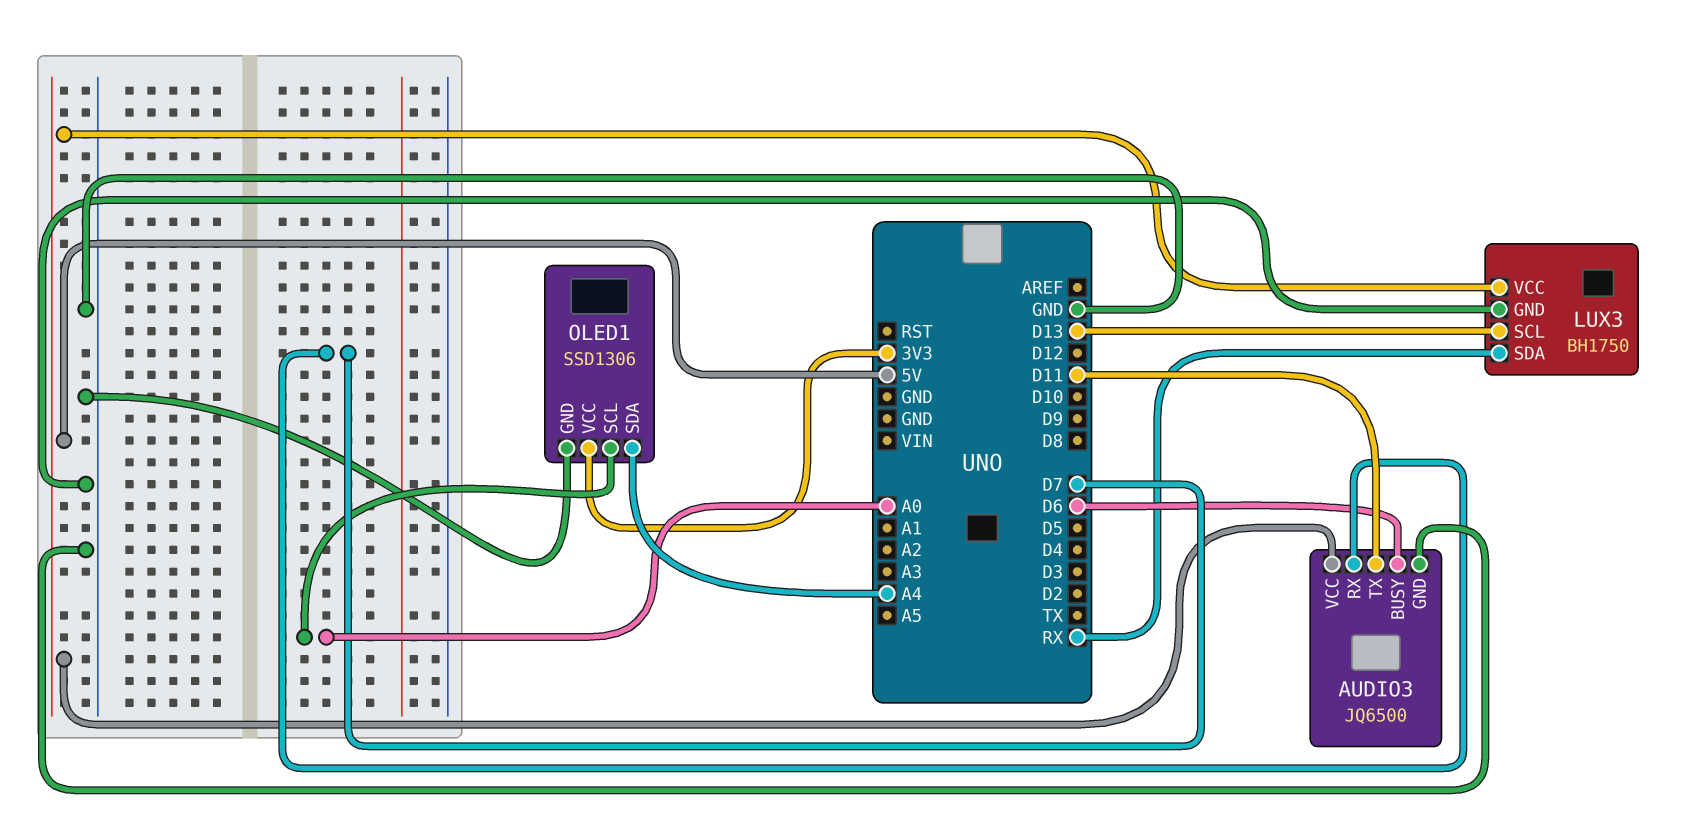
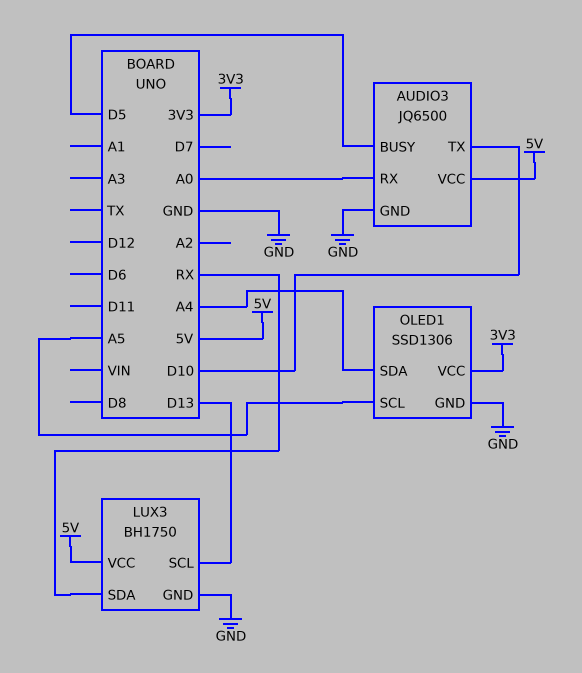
AUDIO3 pin BUSY: D6 -> D5
AUDIO3 pin RX: D7 -> A0
AUDIO3 pin TX: D11 -> D10
OLED1 pin SCL: A0 -> A5

